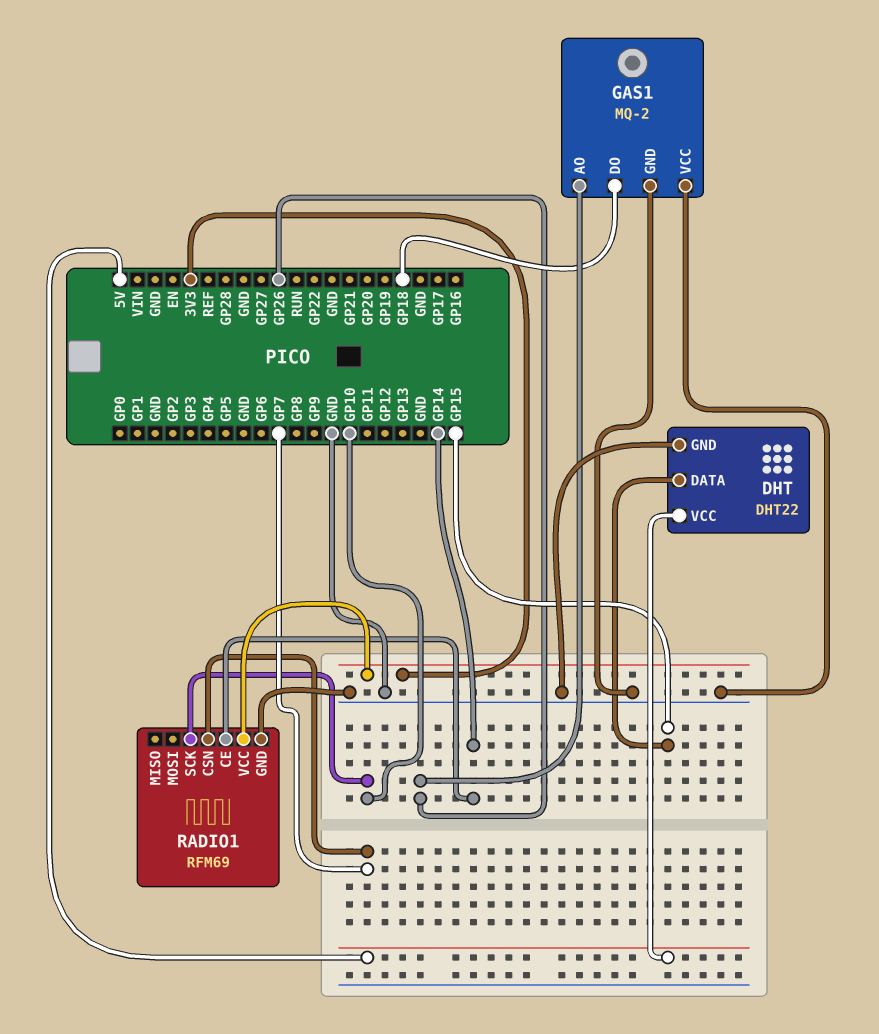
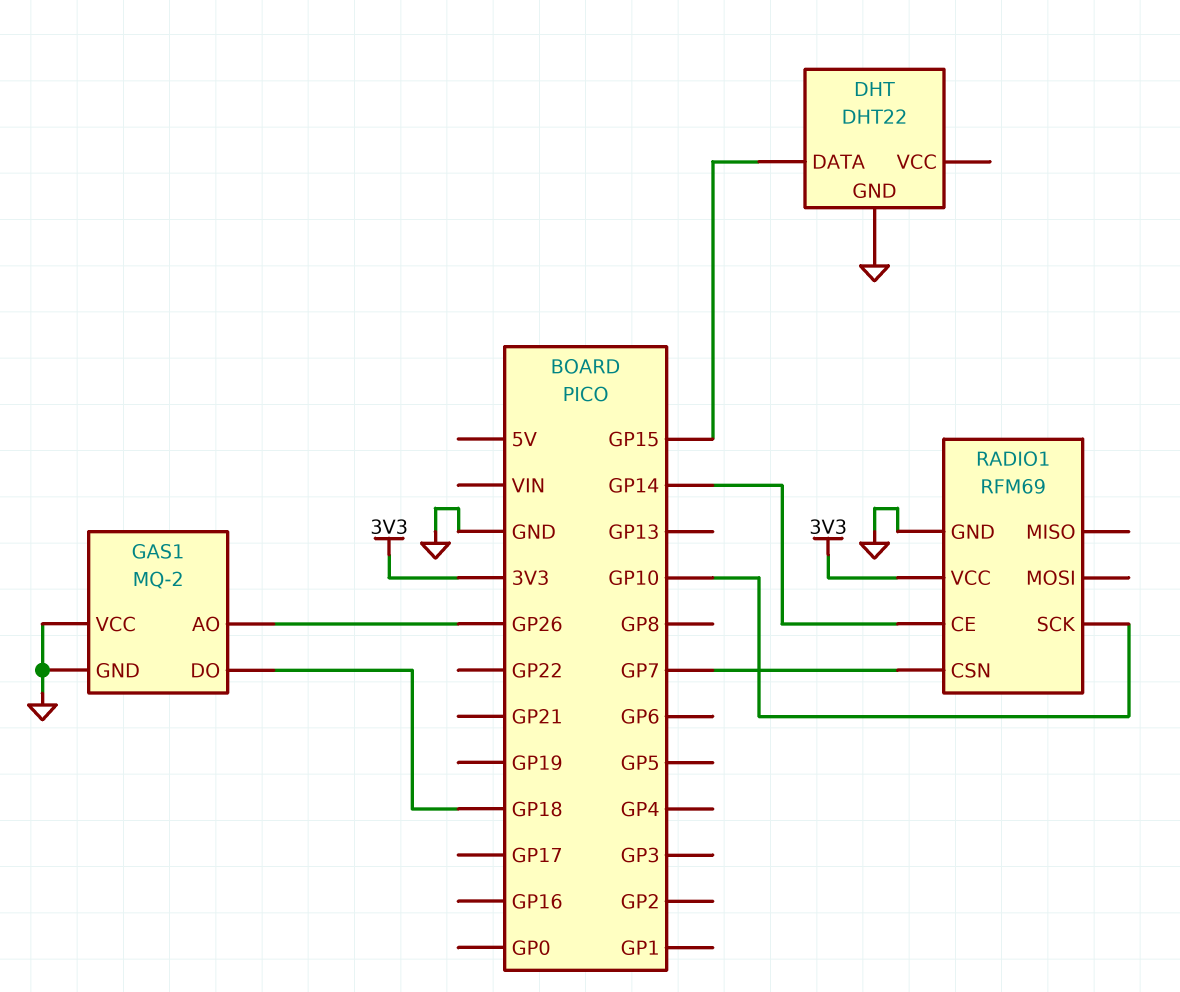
DHT pin VCC: 5V -> none

